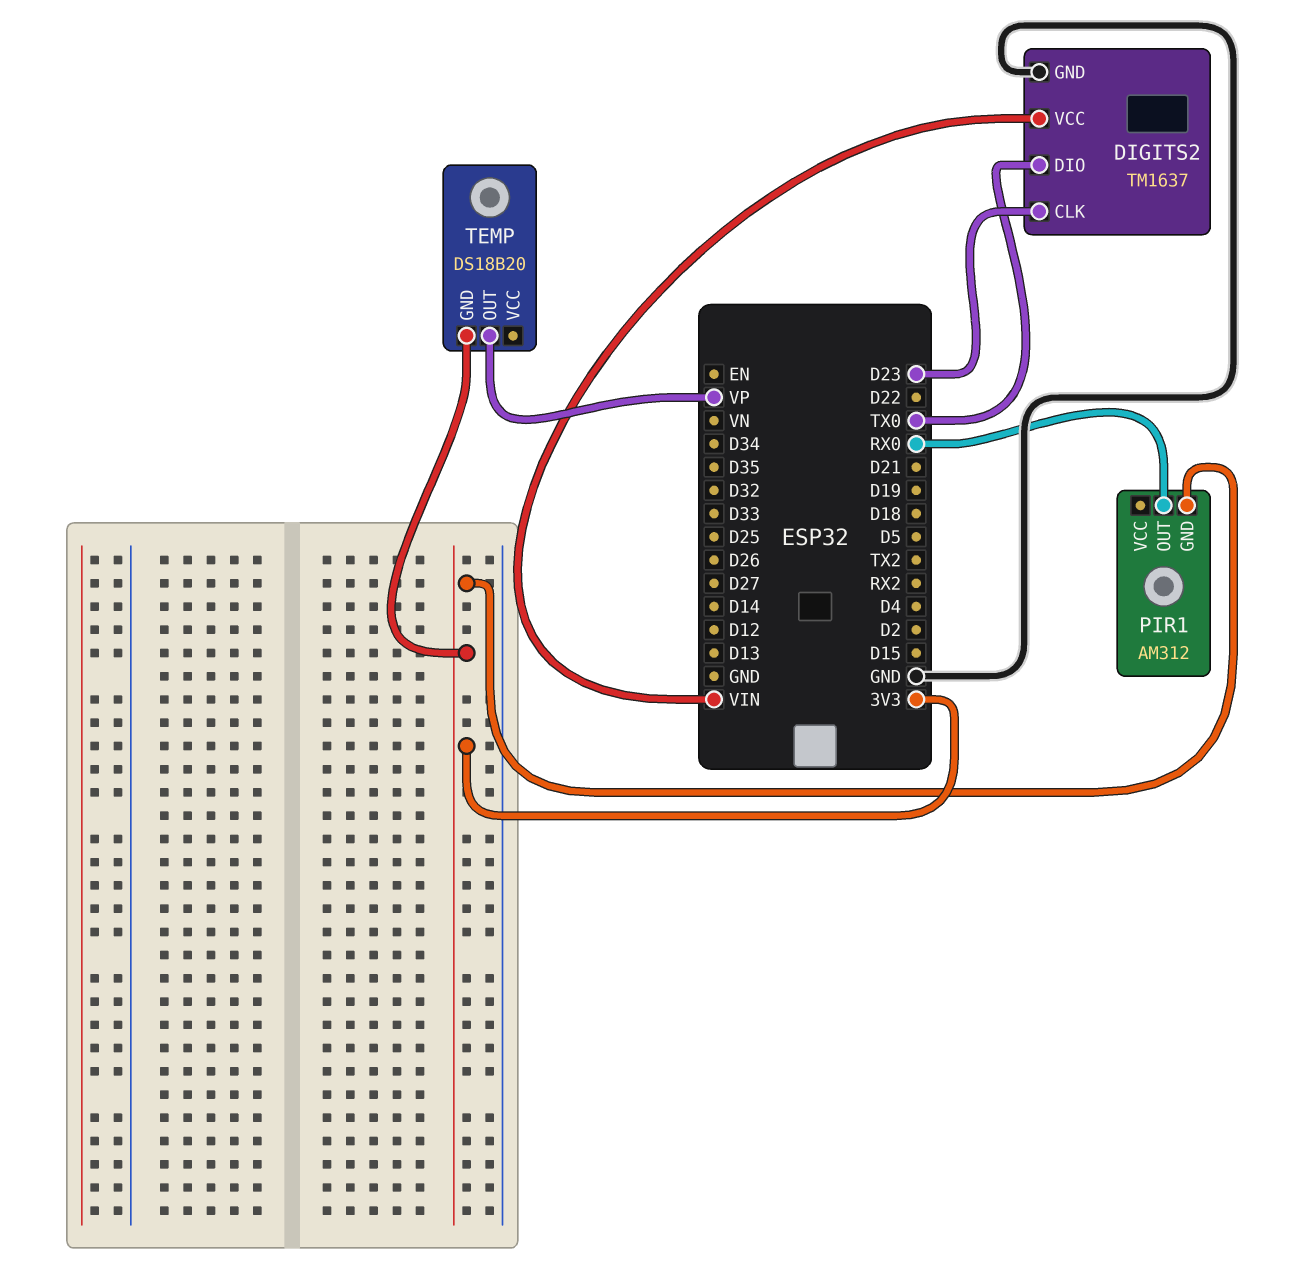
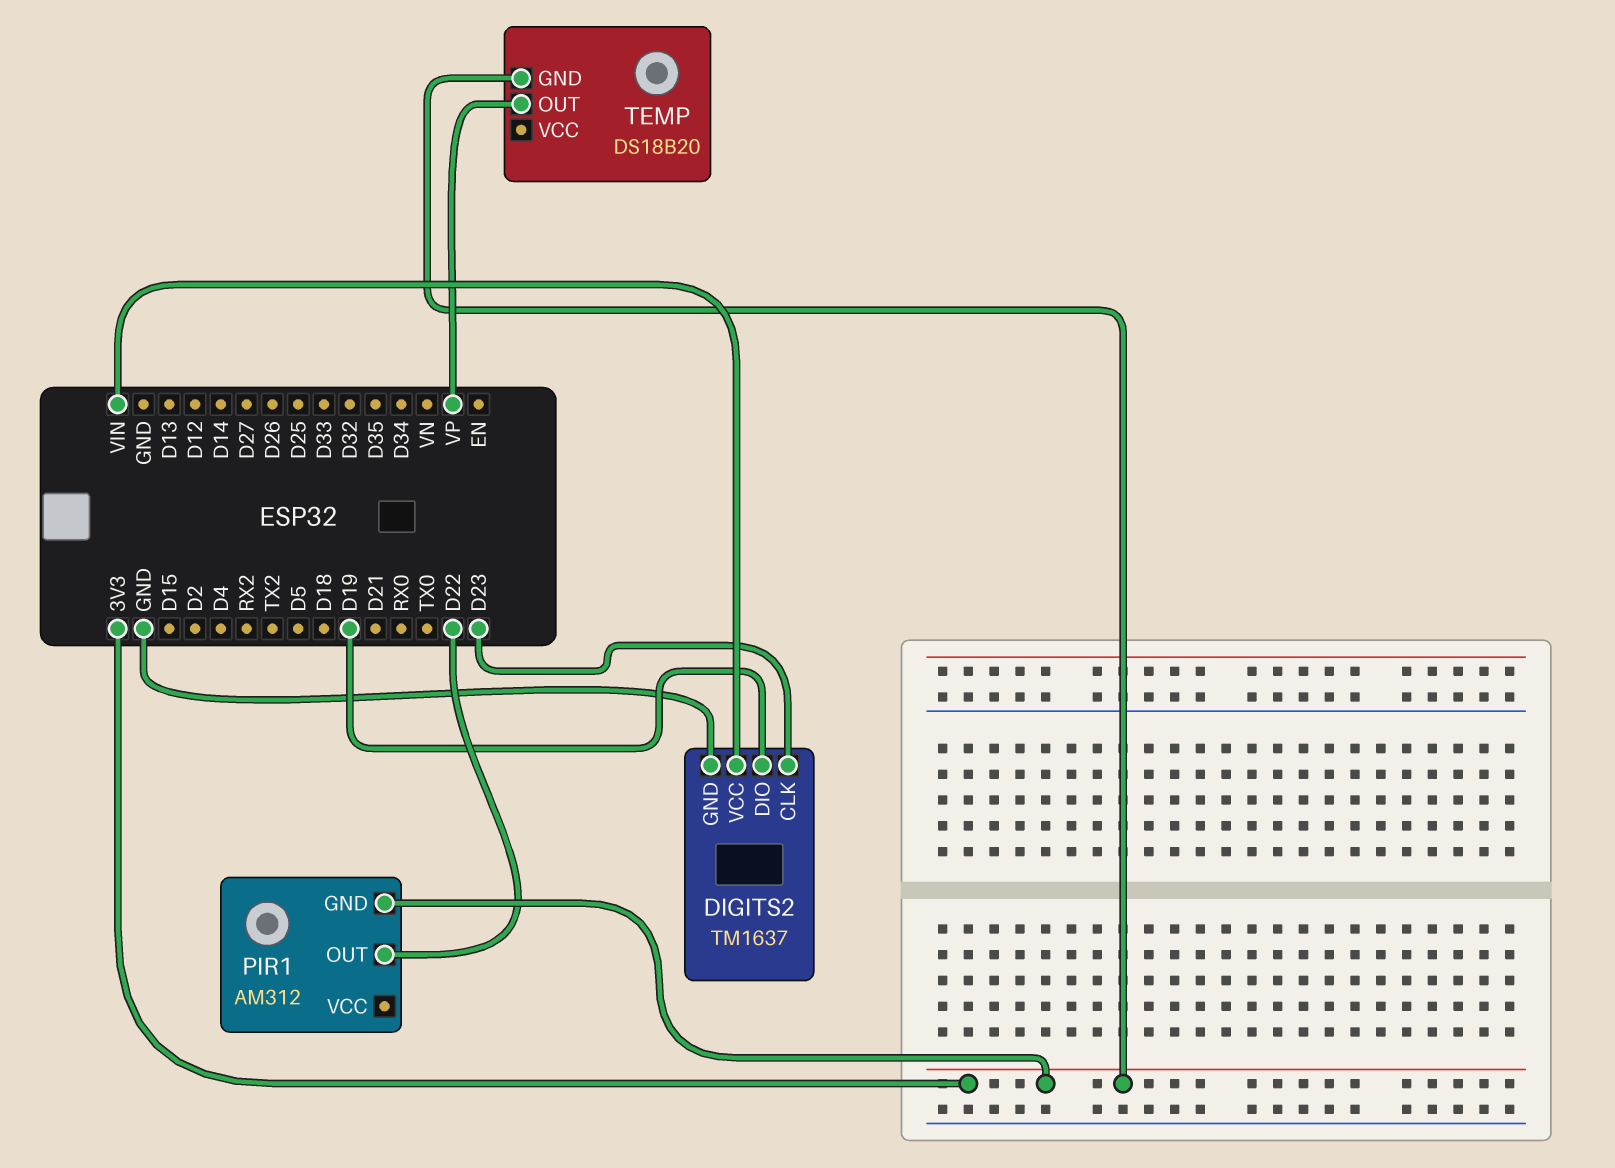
DIGITS2 pin DIO: TX0 -> D19
PIR1 pin OUT: RX0 -> D22

